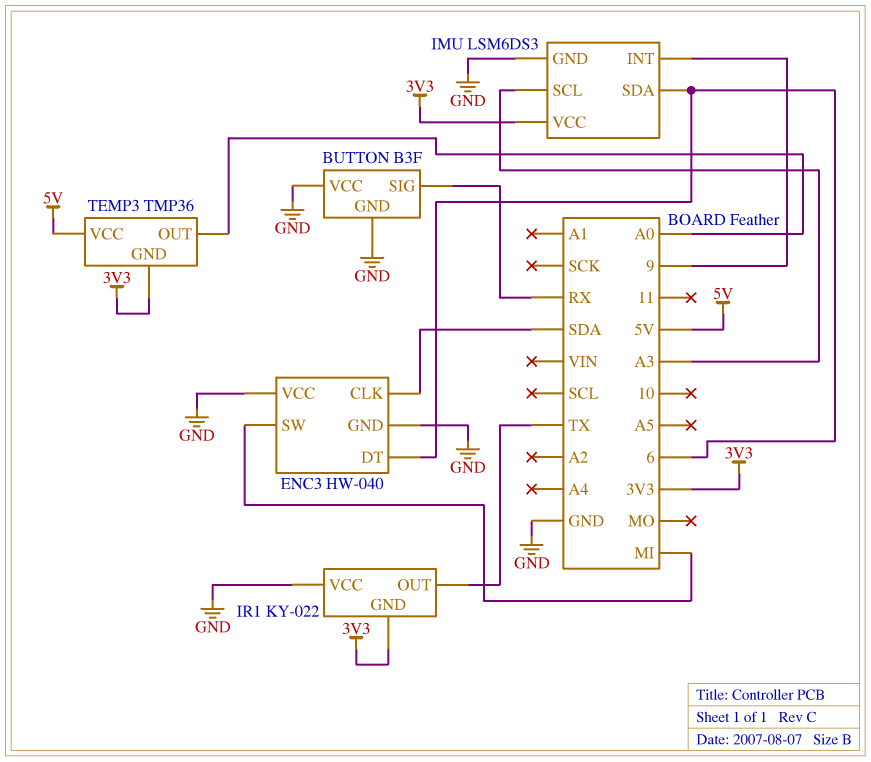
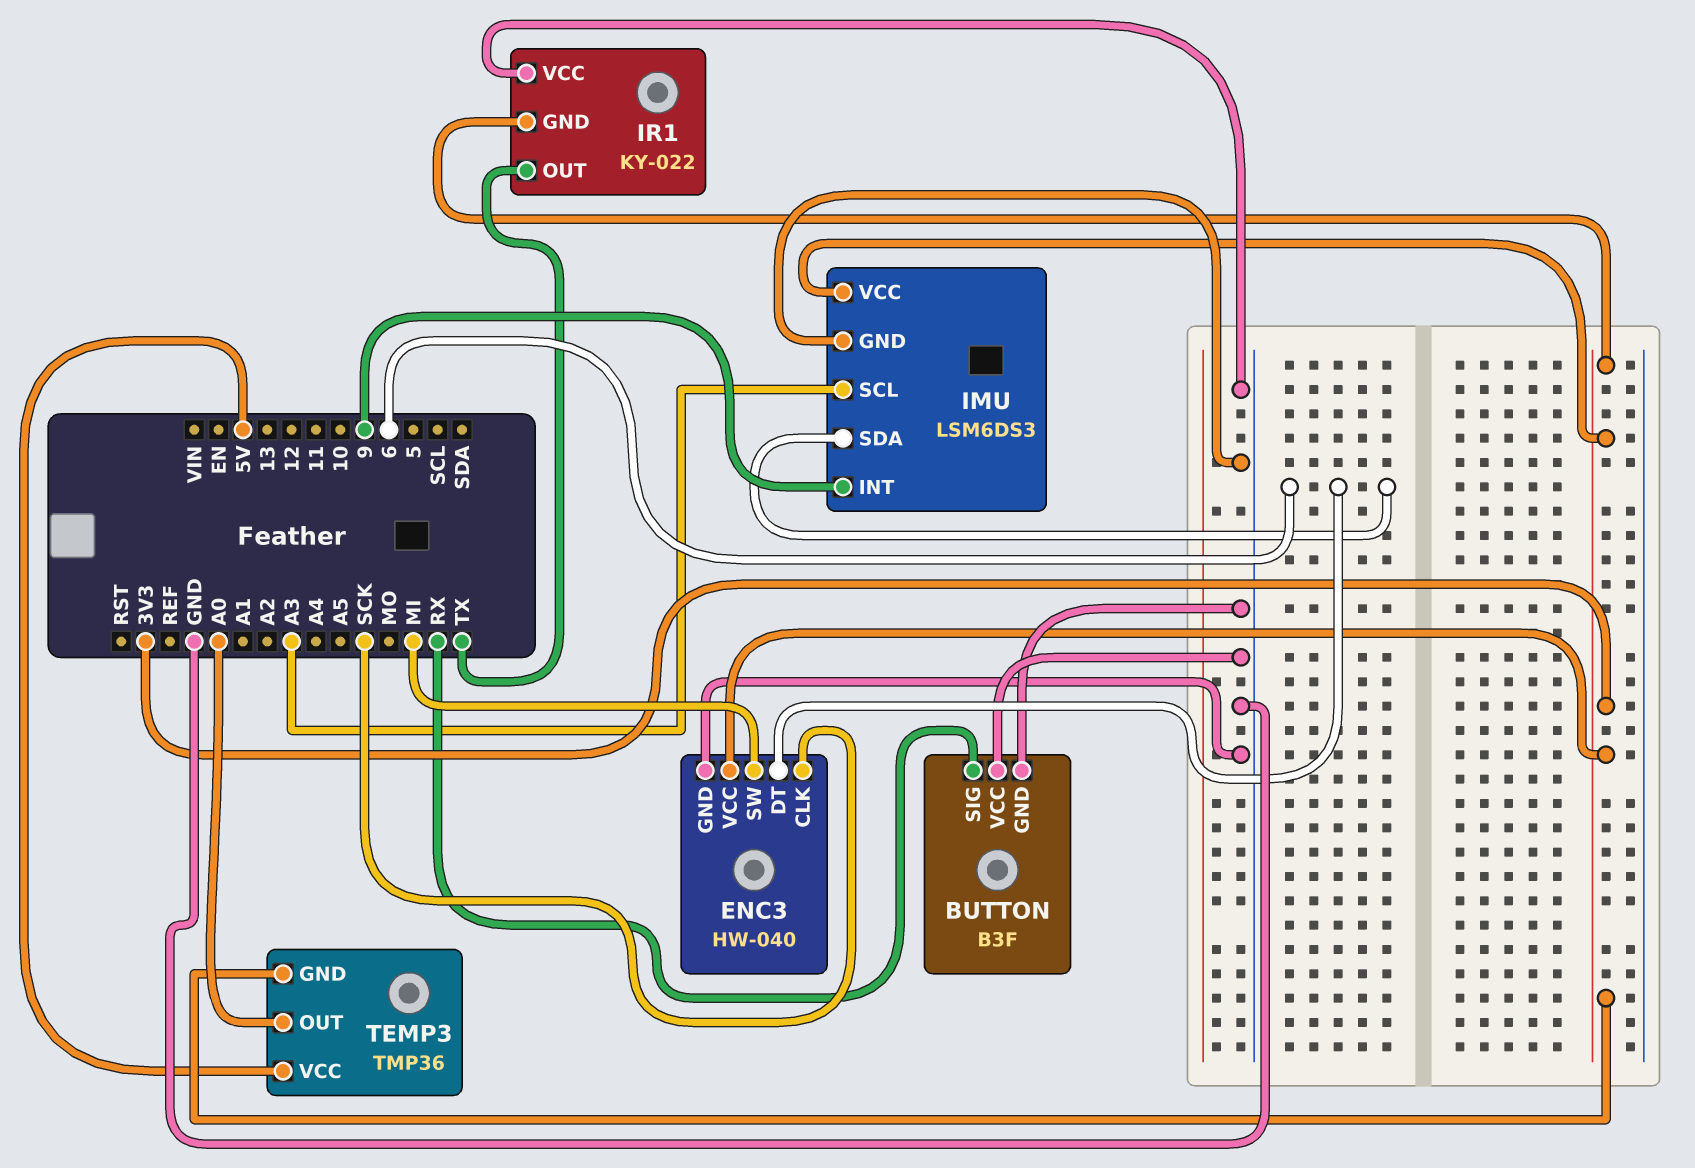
ENC3 pin CLK: SDA -> SCK
ENC3 pin VCC: GND -> 3V3

